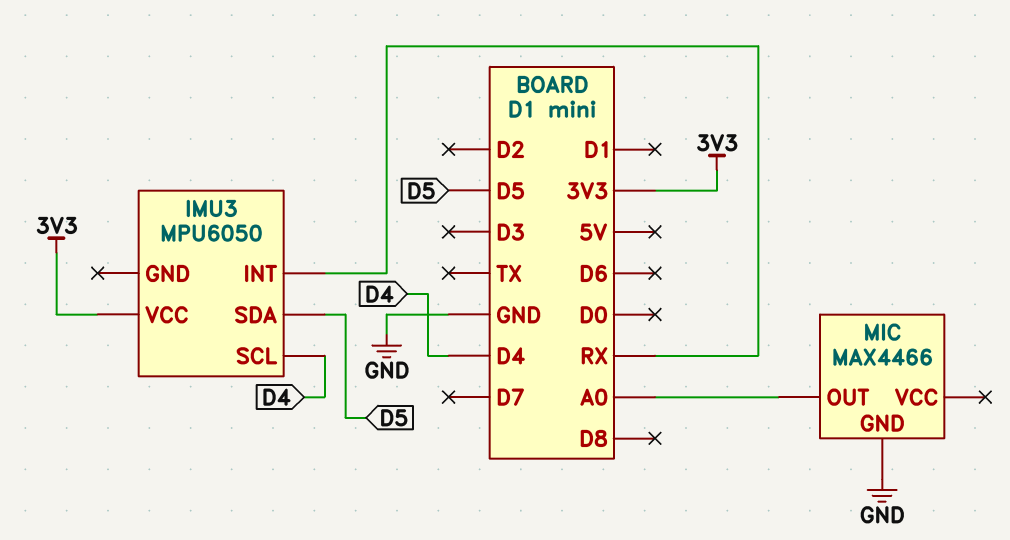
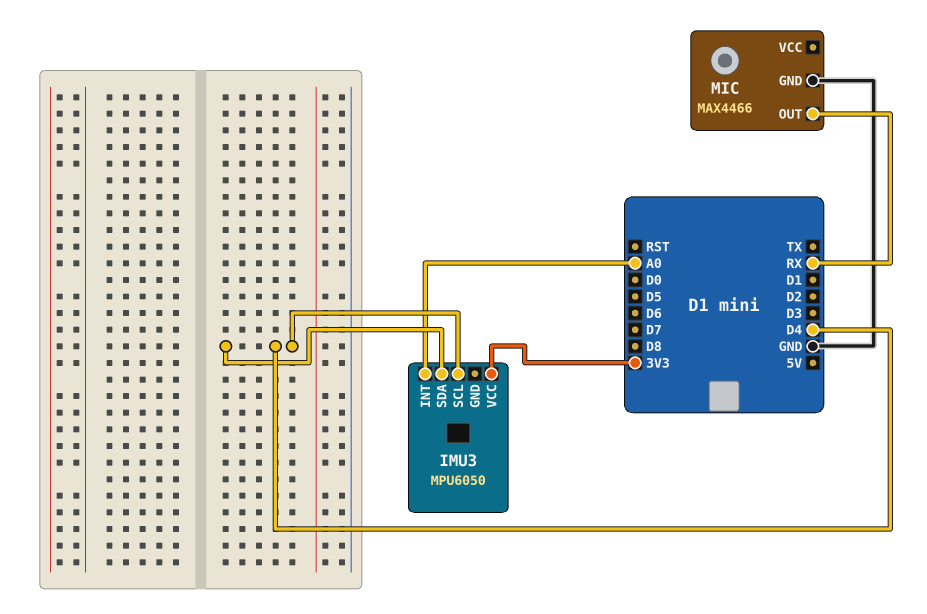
IMU3 pin INT: RX -> A0
IMU3 pin SDA: D5 -> D4
MIC pin OUT: A0 -> RX

